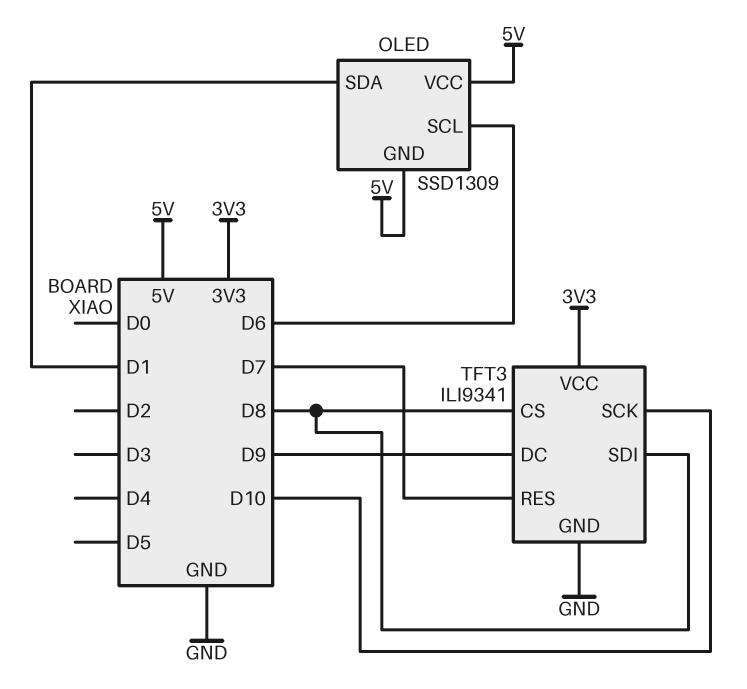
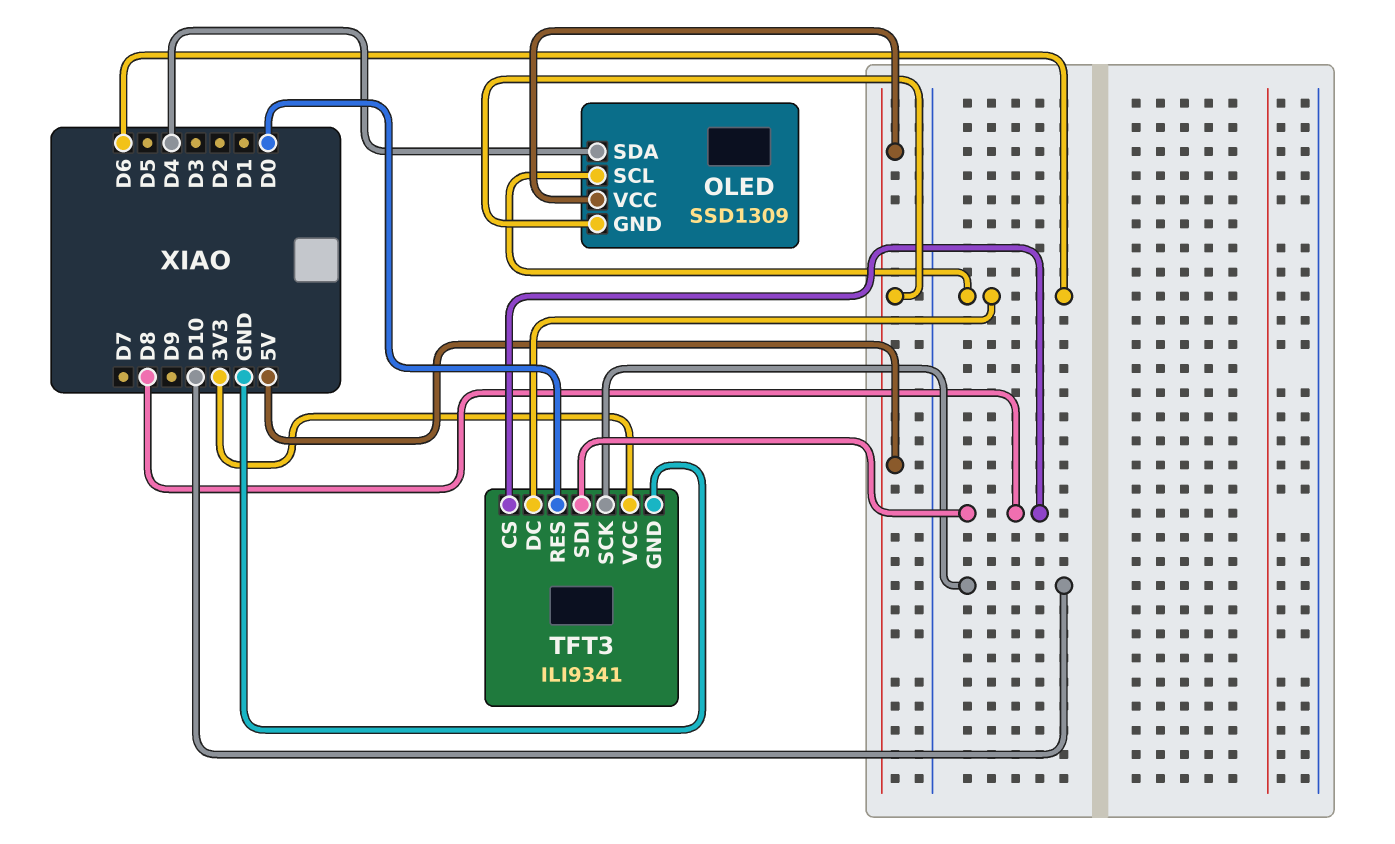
OLED pin SDA: D1 -> D4
TFT3 pin DC: D9 -> D6
TFT3 pin RES: D7 -> D0

